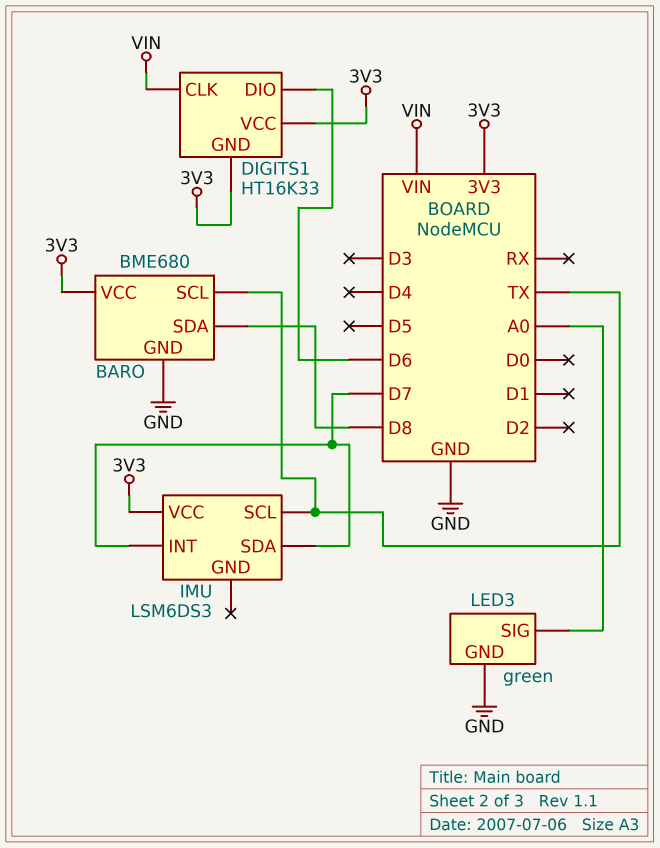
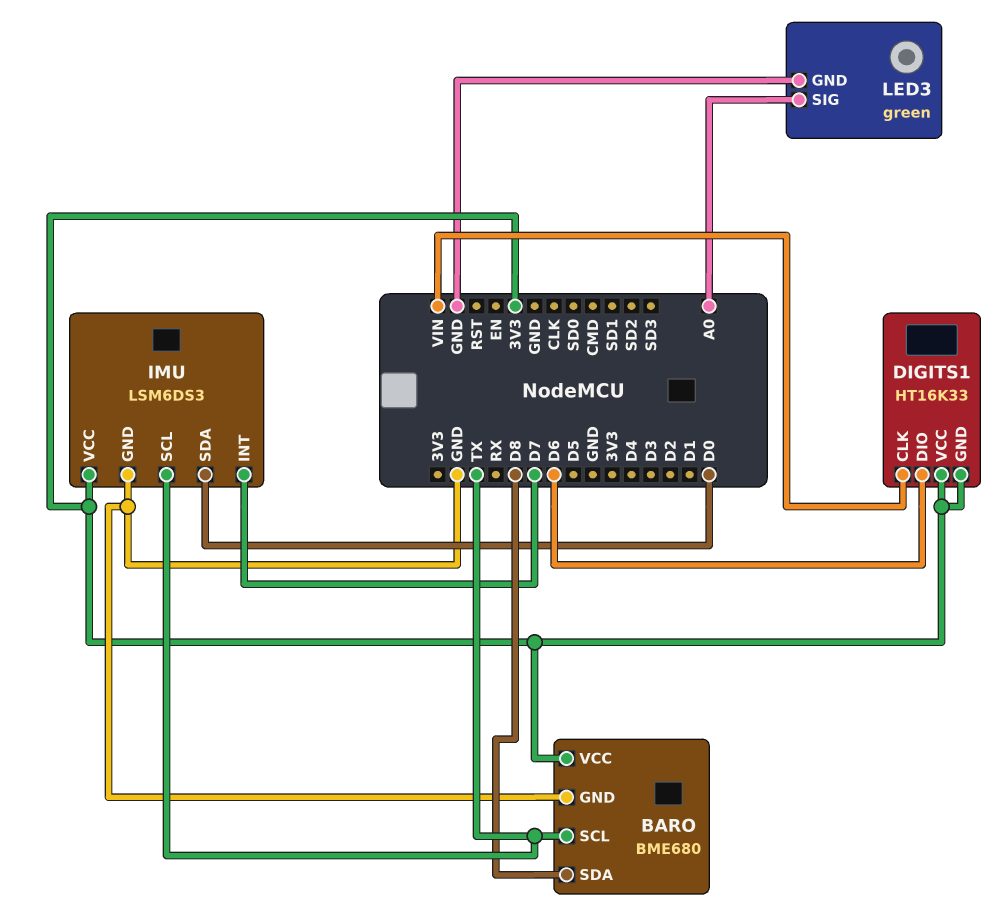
IMU pin GND: none -> GND
IMU pin SDA: D7 -> D0

